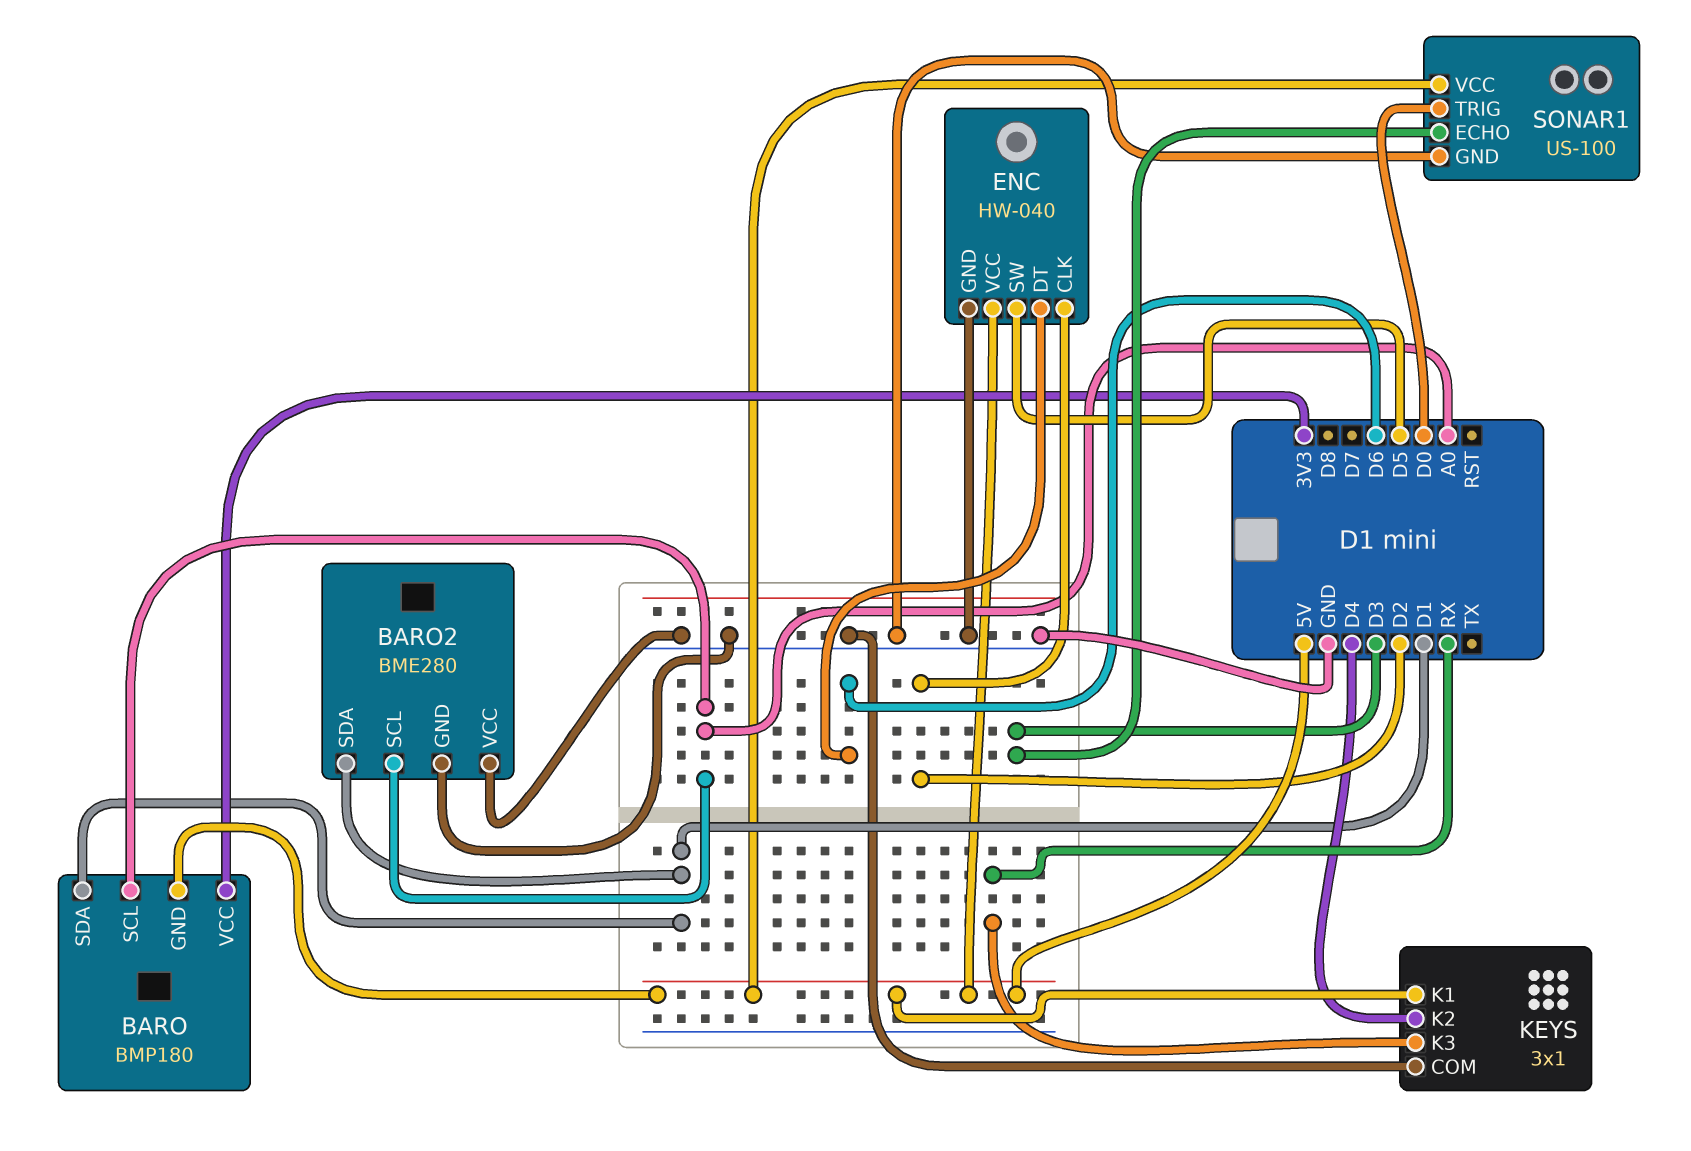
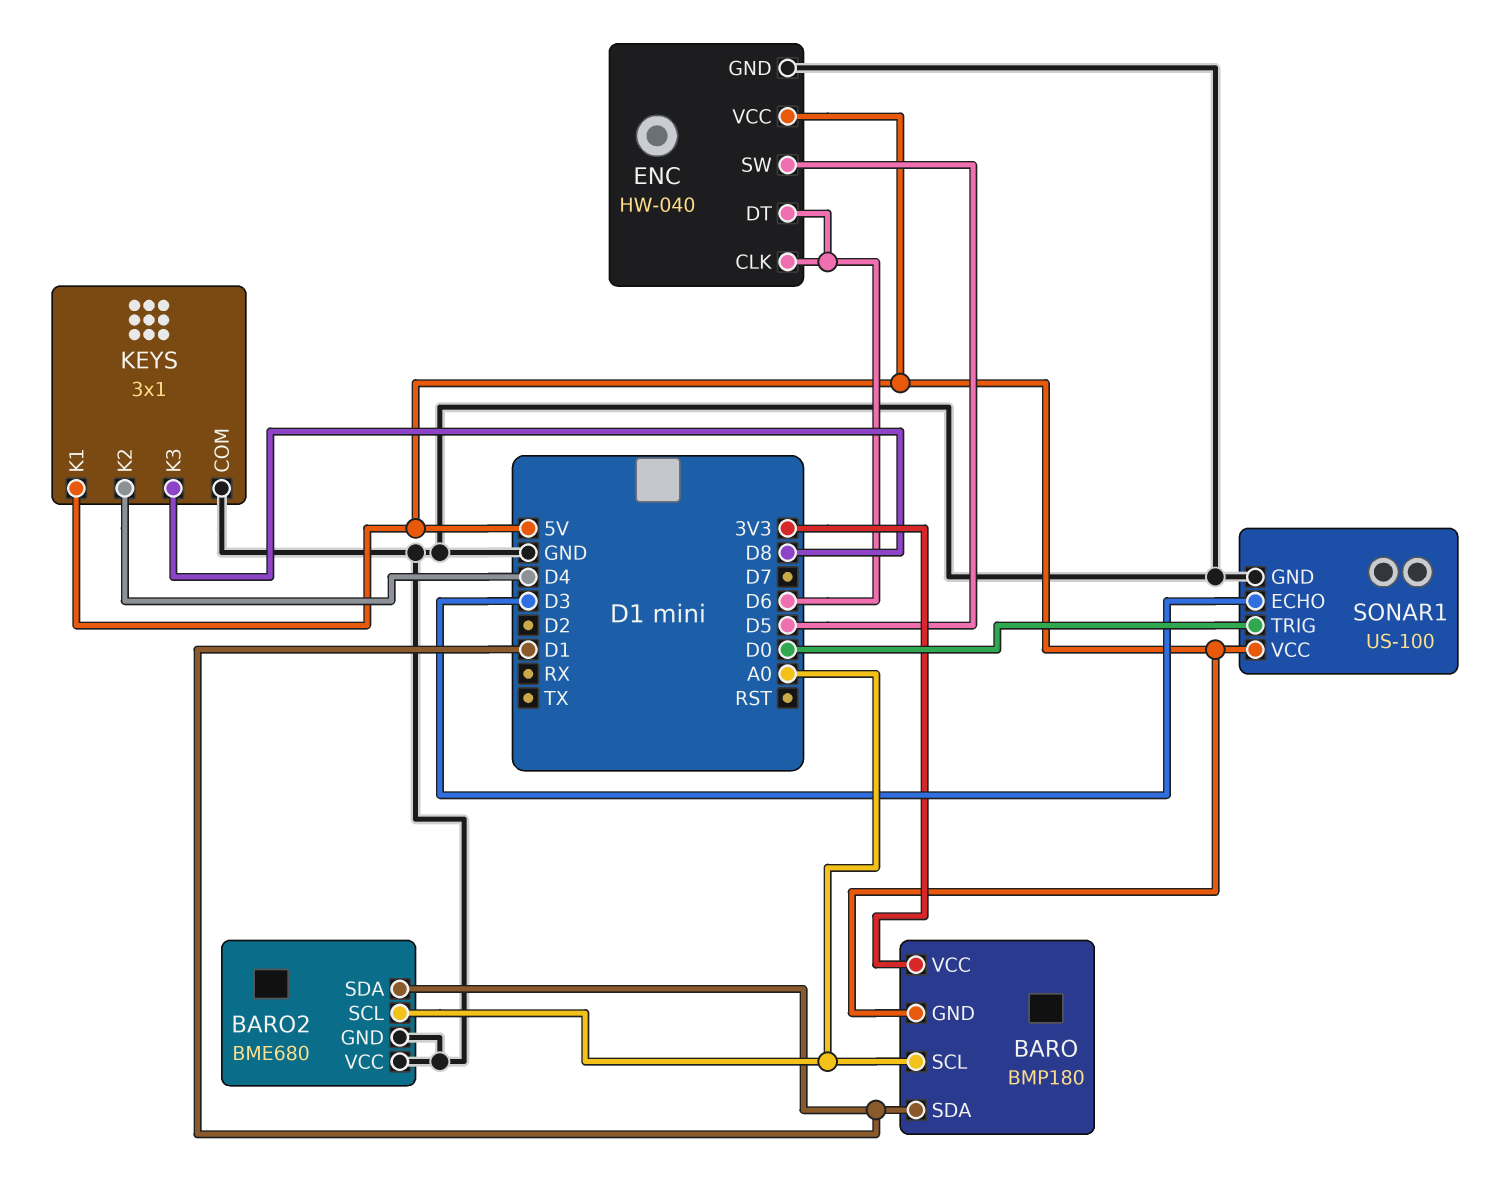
BARO2: BME280 -> BME680
ENC pin CLK: D2 -> D6
KEYS pin K3: RX -> D8

